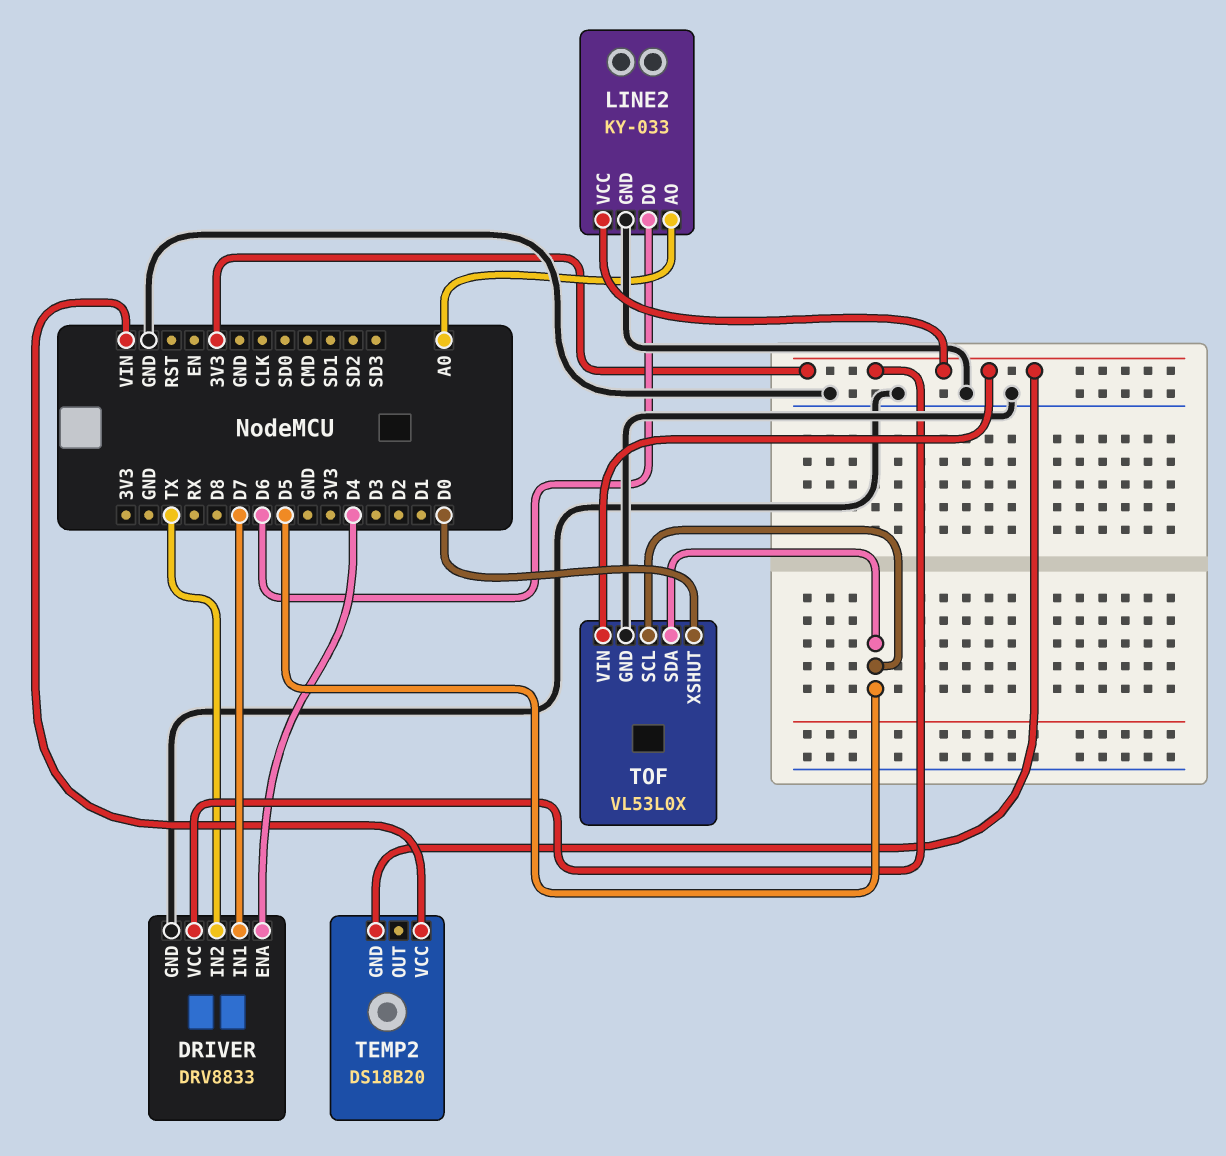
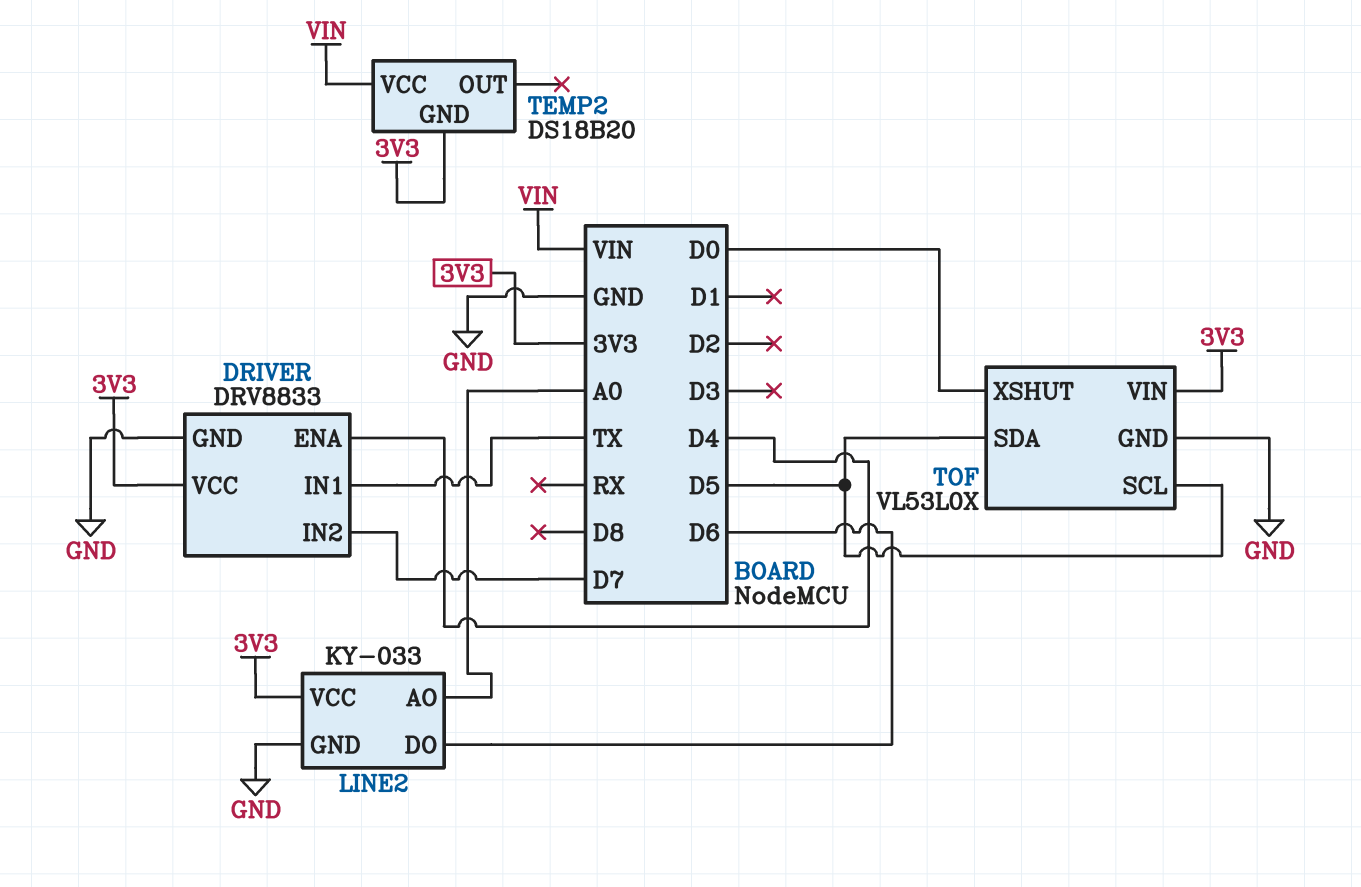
DRIVER pin IN1: D7 -> TX
DRIVER pin IN2: TX -> D7

